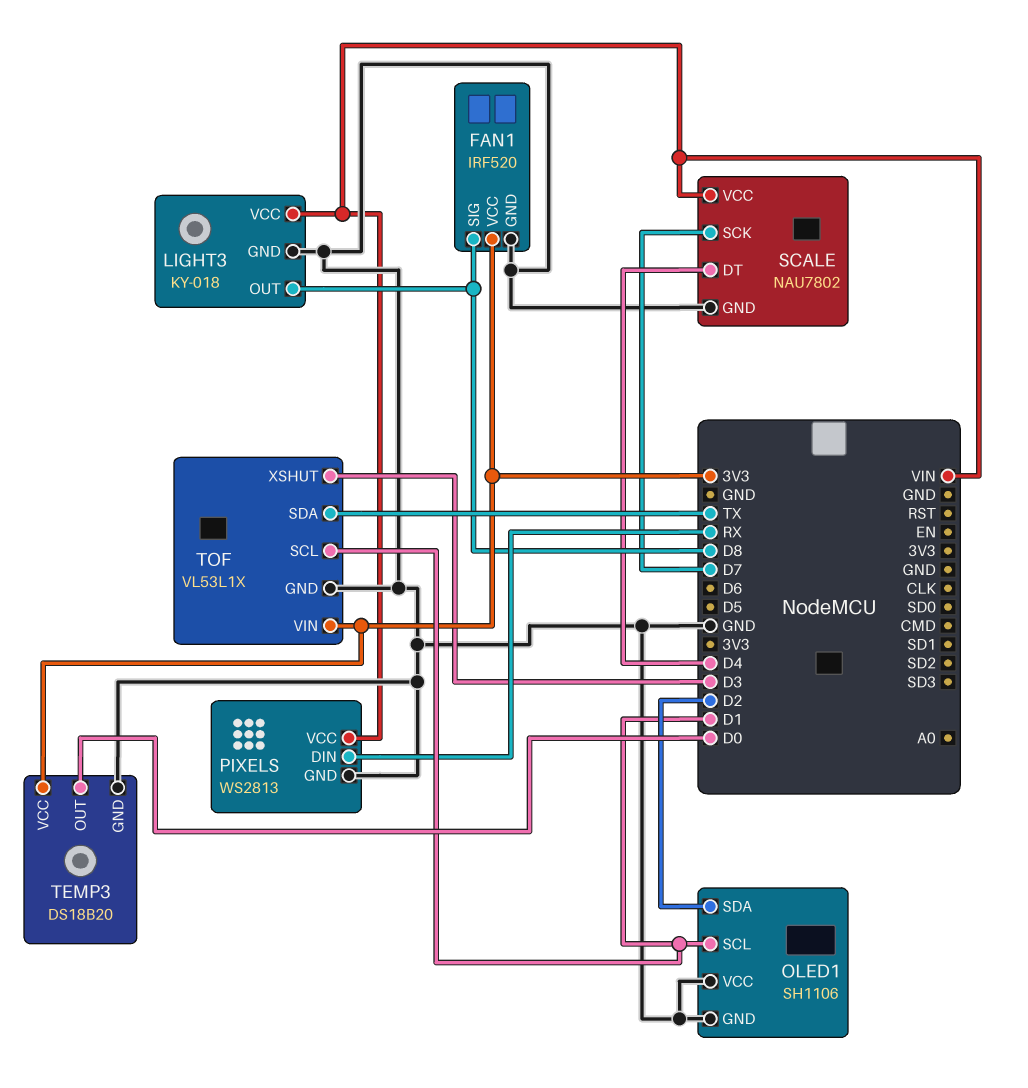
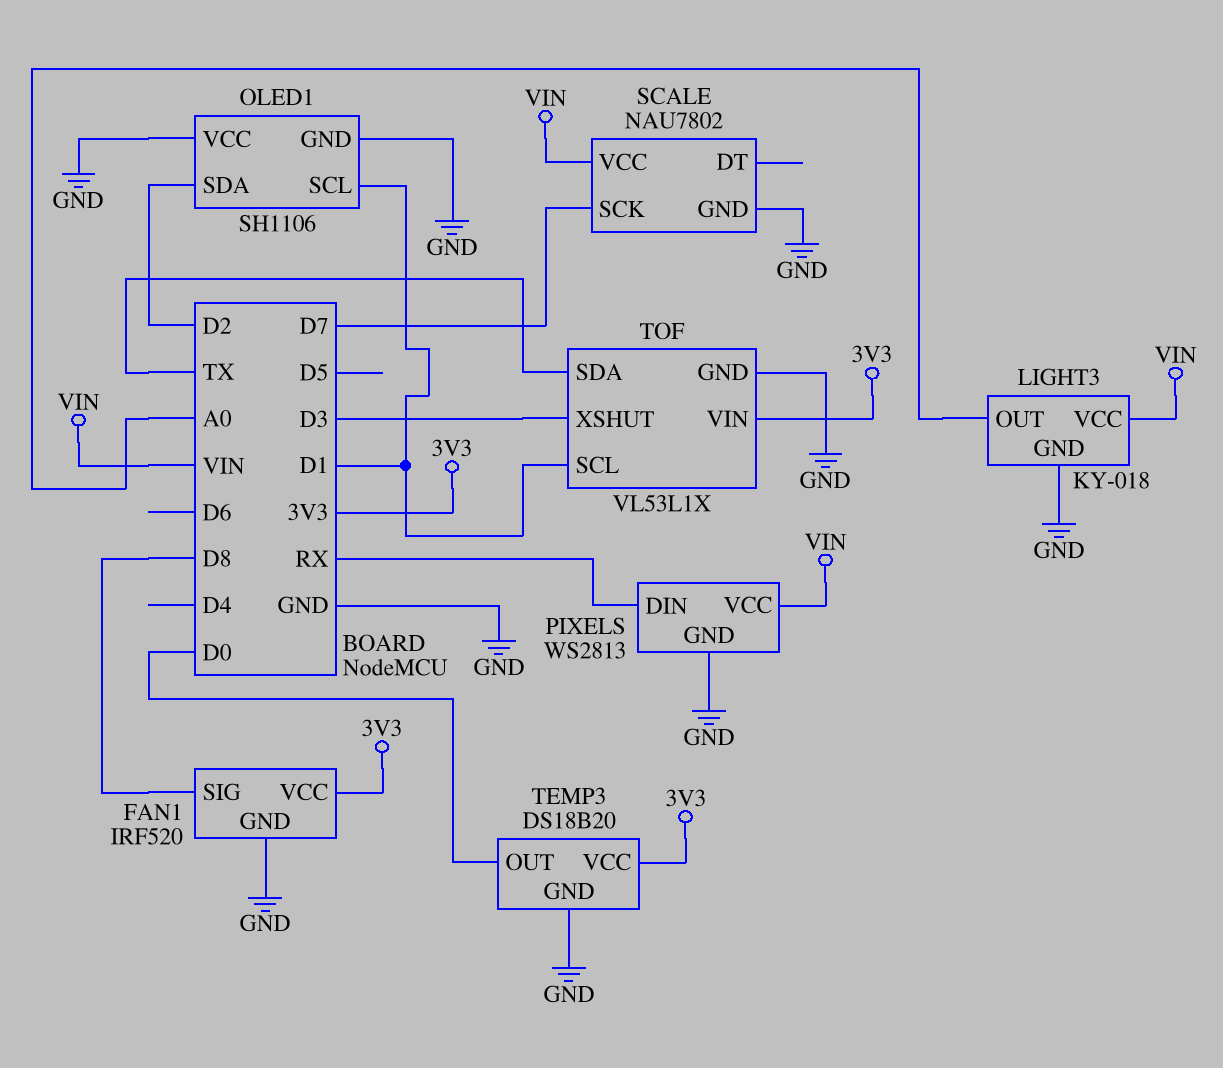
LIGHT3 pin OUT: D8 -> A0
SCALE pin DT: D4 -> none

